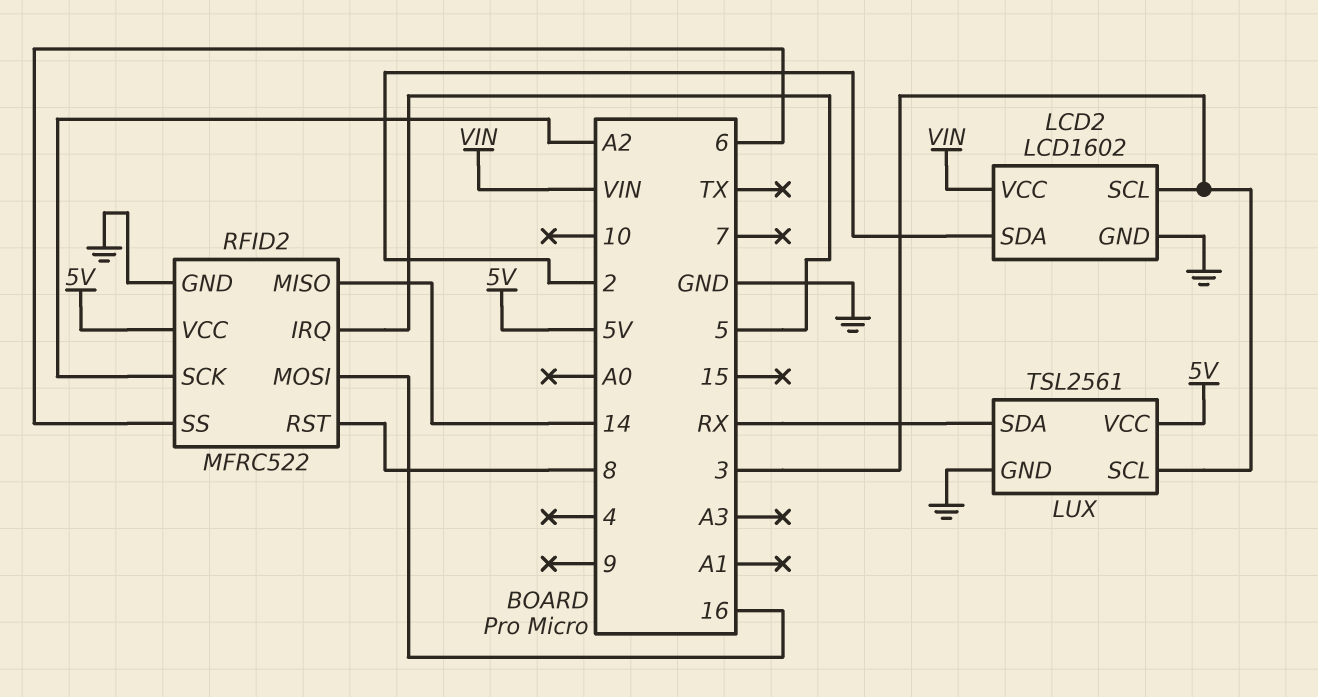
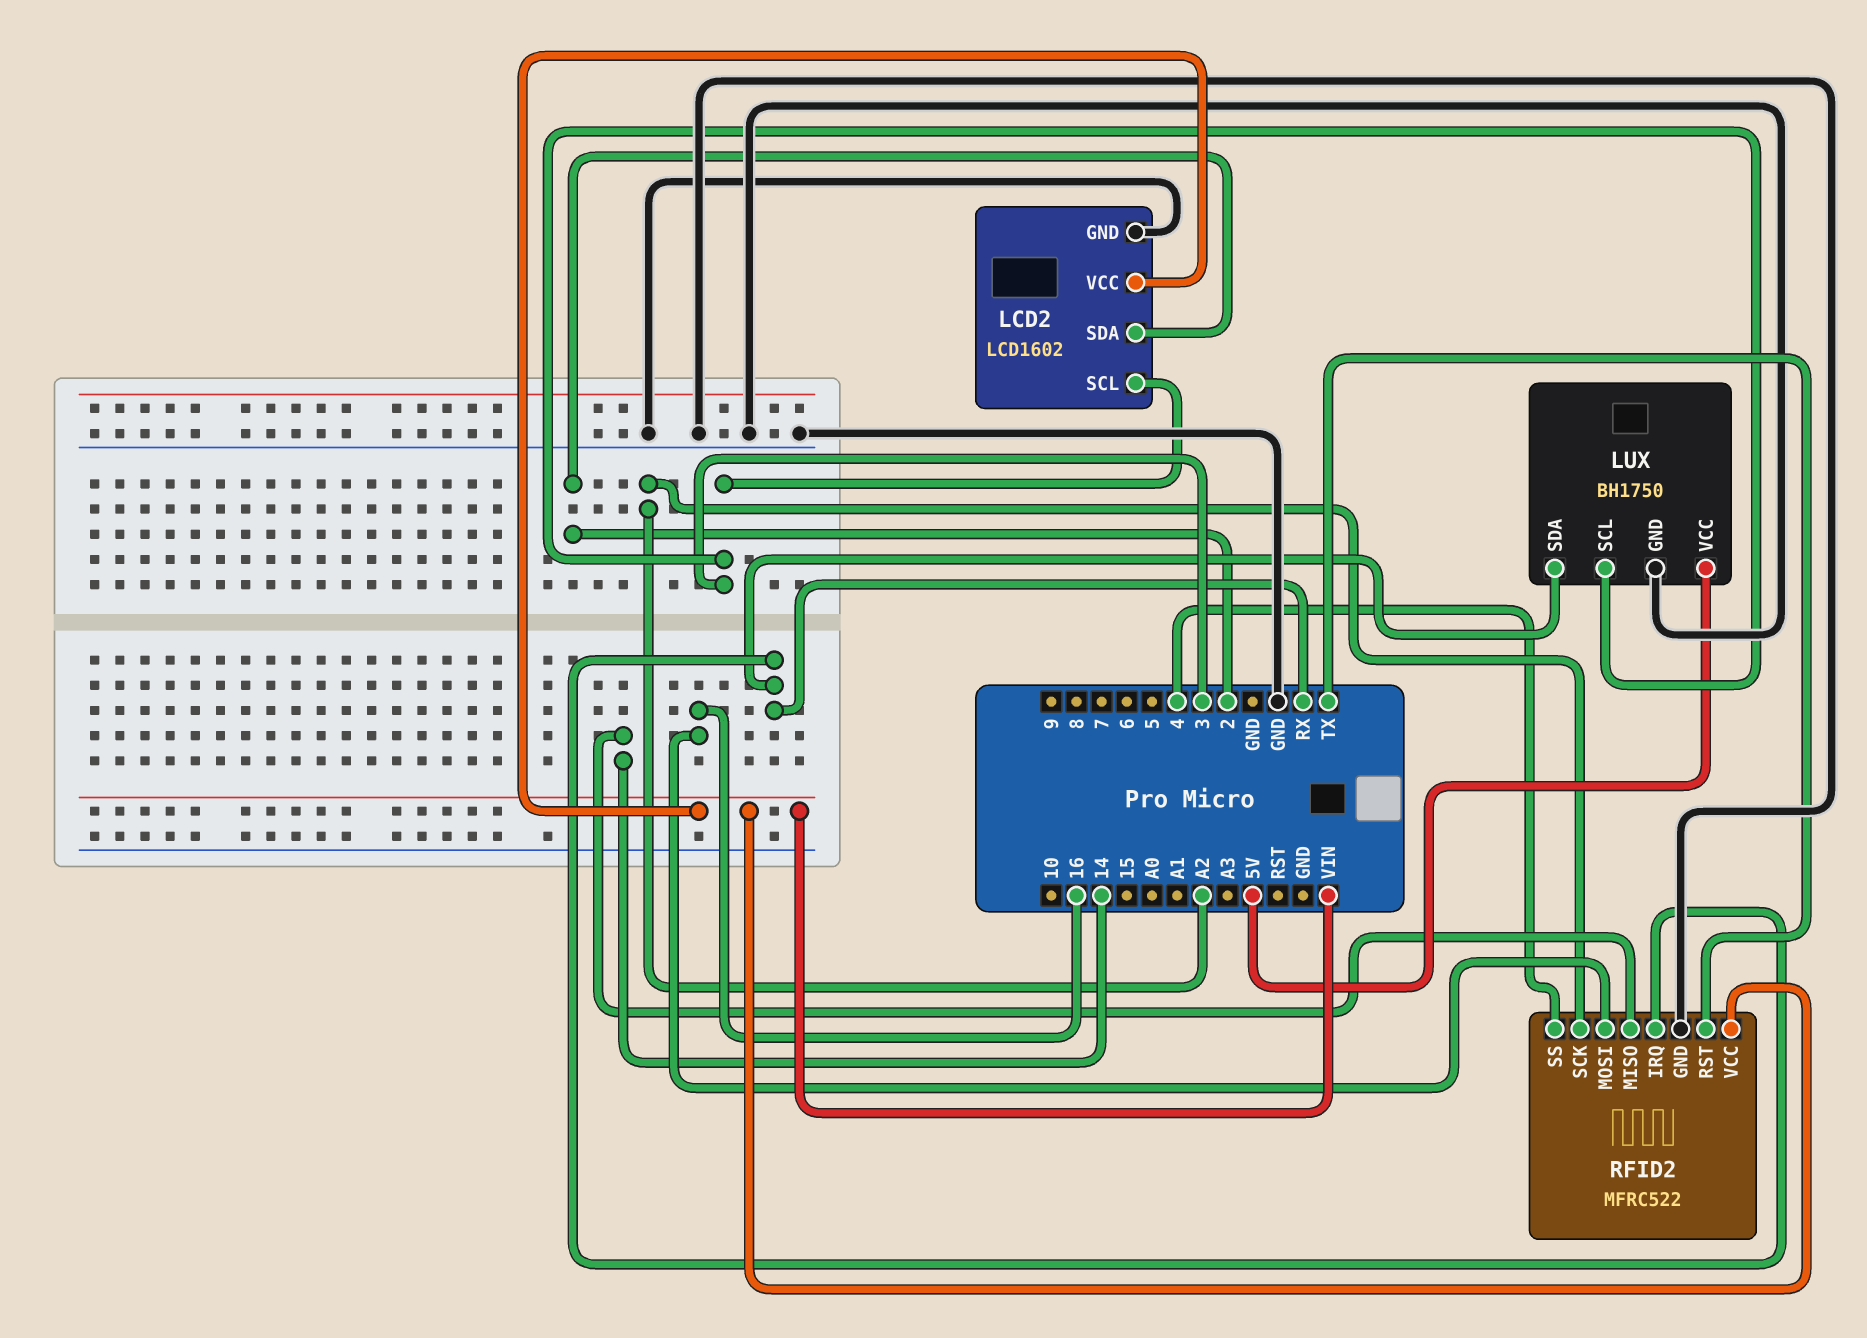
LUX: TSL2561 -> BH1750
RFID2 pin IRQ: 5 -> RX
RFID2 pin RST: 8 -> TX
RFID2 pin SS: 6 -> 4
RFID2 pin VCC: 5V -> VIN

